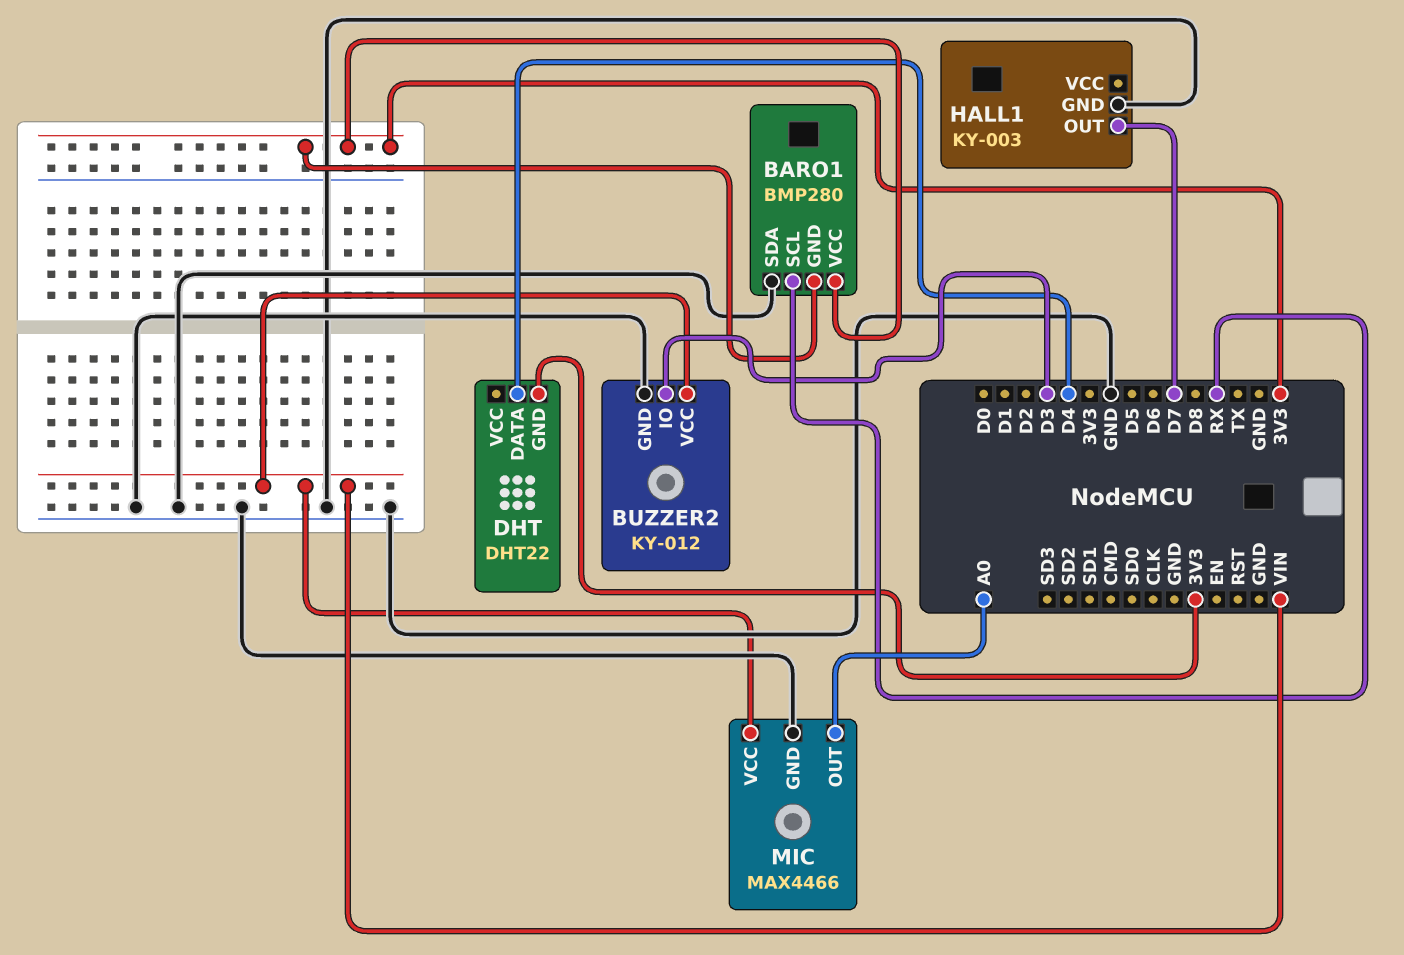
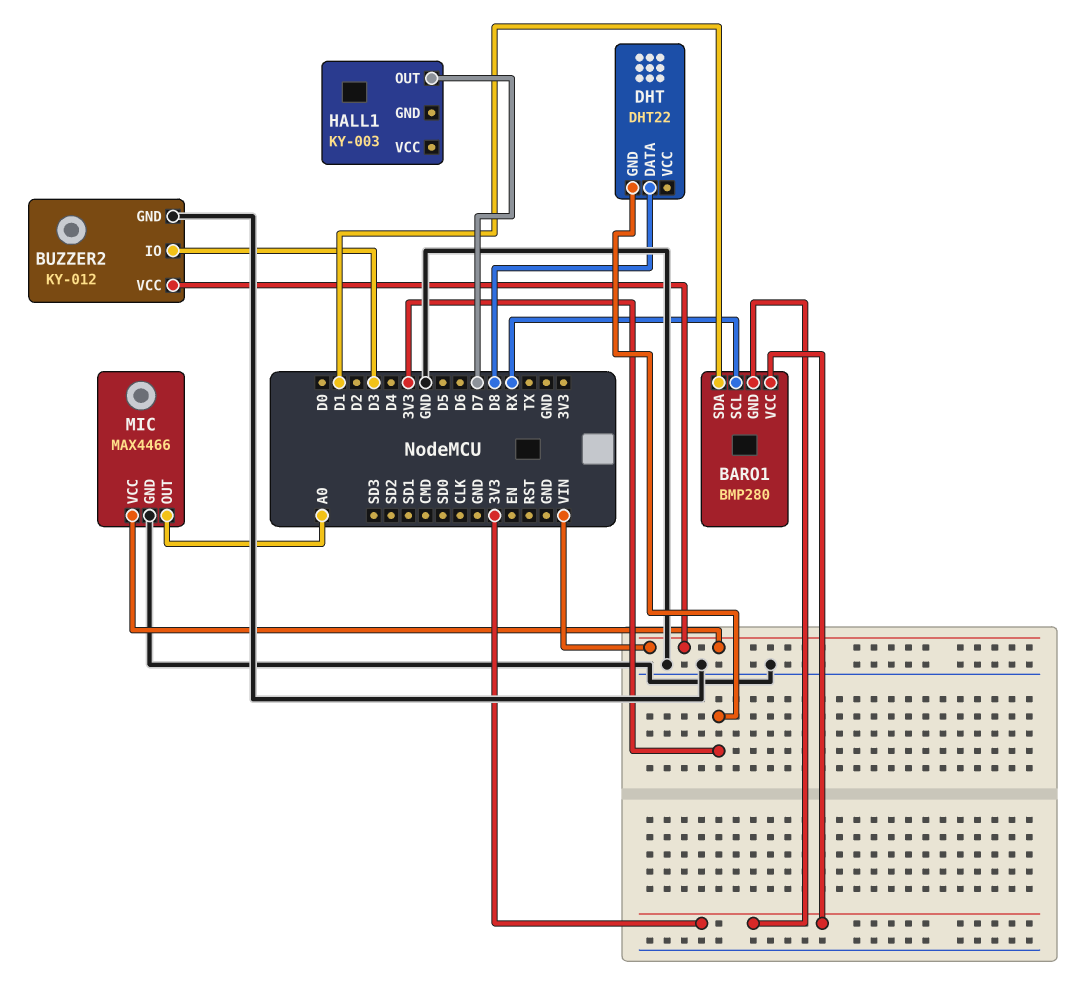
BARO1 pin SDA: GND -> D1
DHT pin DATA: D4 -> D8
HALL1 pin GND: GND -> none

